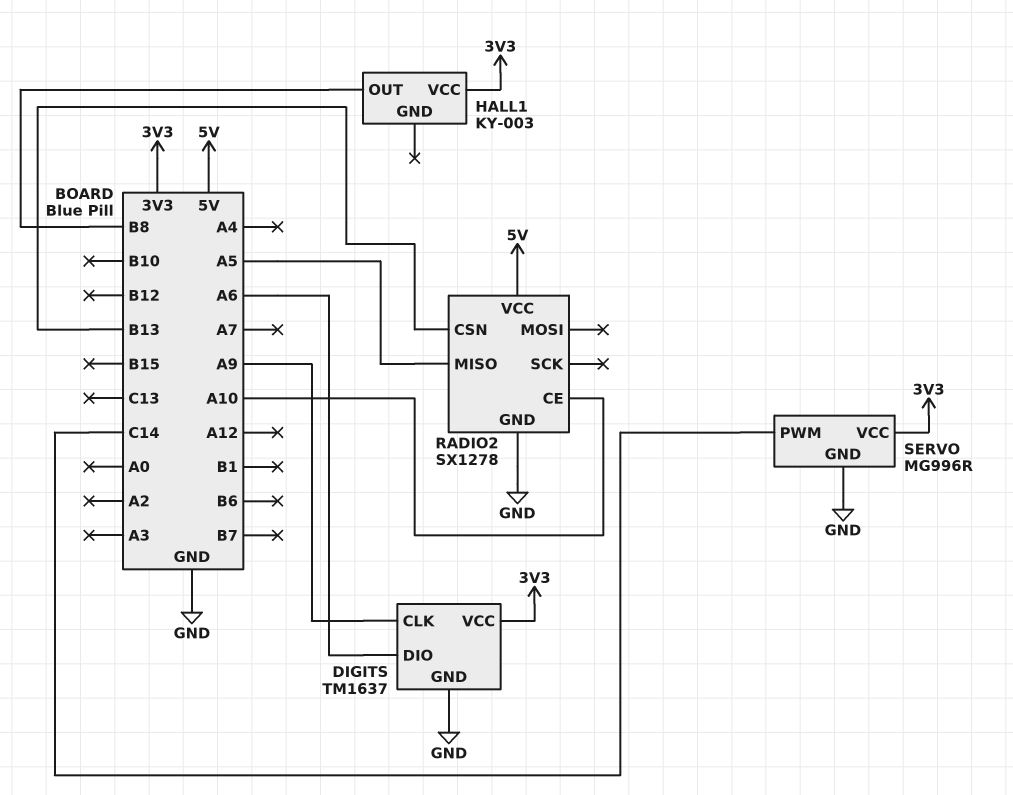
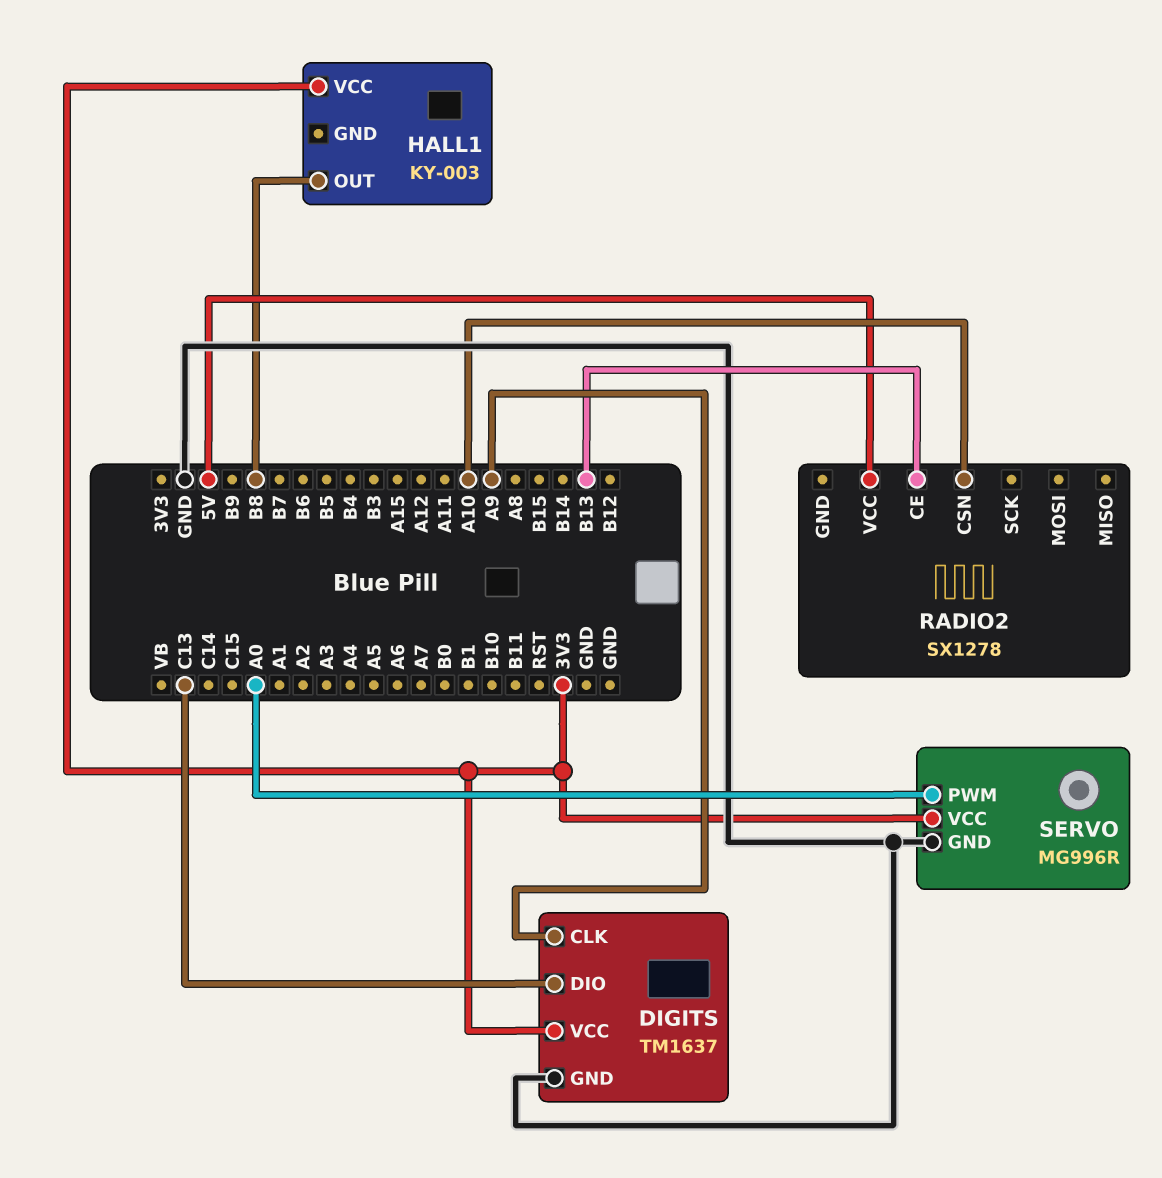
DIGITS pin DIO: A6 -> C13
RADIO2 pin CE: A10 -> B13
RADIO2 pin CSN: B13 -> A10
RADIO2 pin GND: GND -> none
RADIO2 pin MISO: A5 -> none
SERVO pin PWM: C14 -> A0

